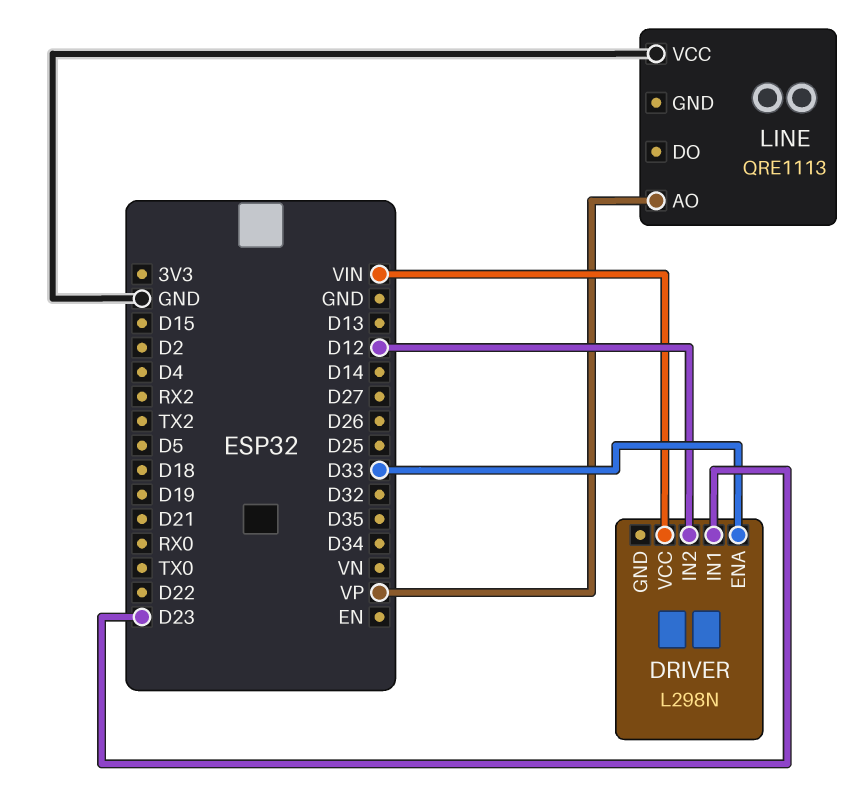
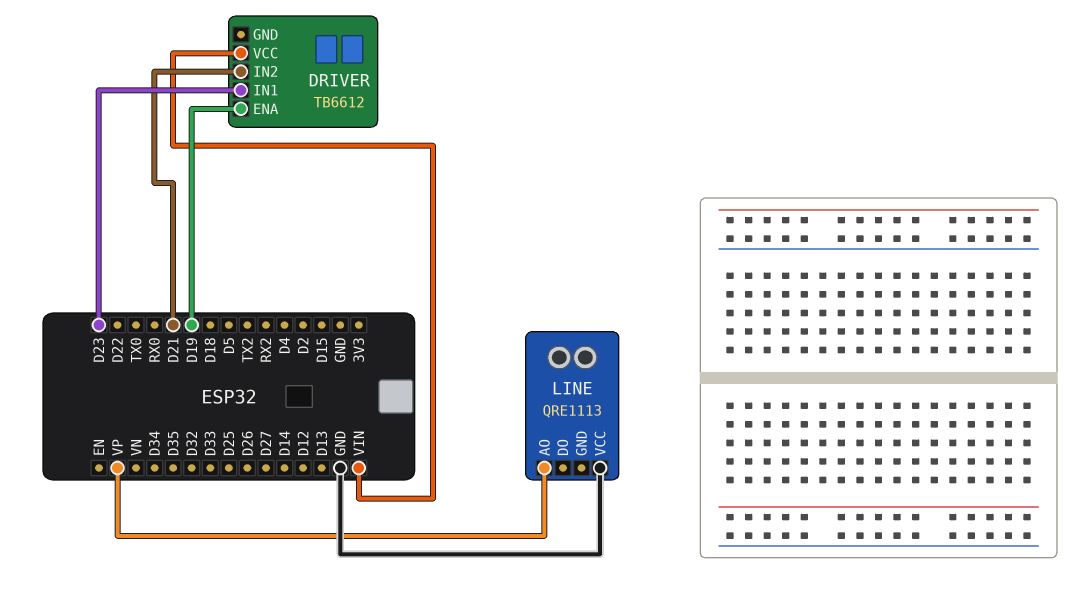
DRIVER: L298N -> TB6612
DRIVER pin ENA: D33 -> D19
DRIVER pin IN2: D12 -> D21

